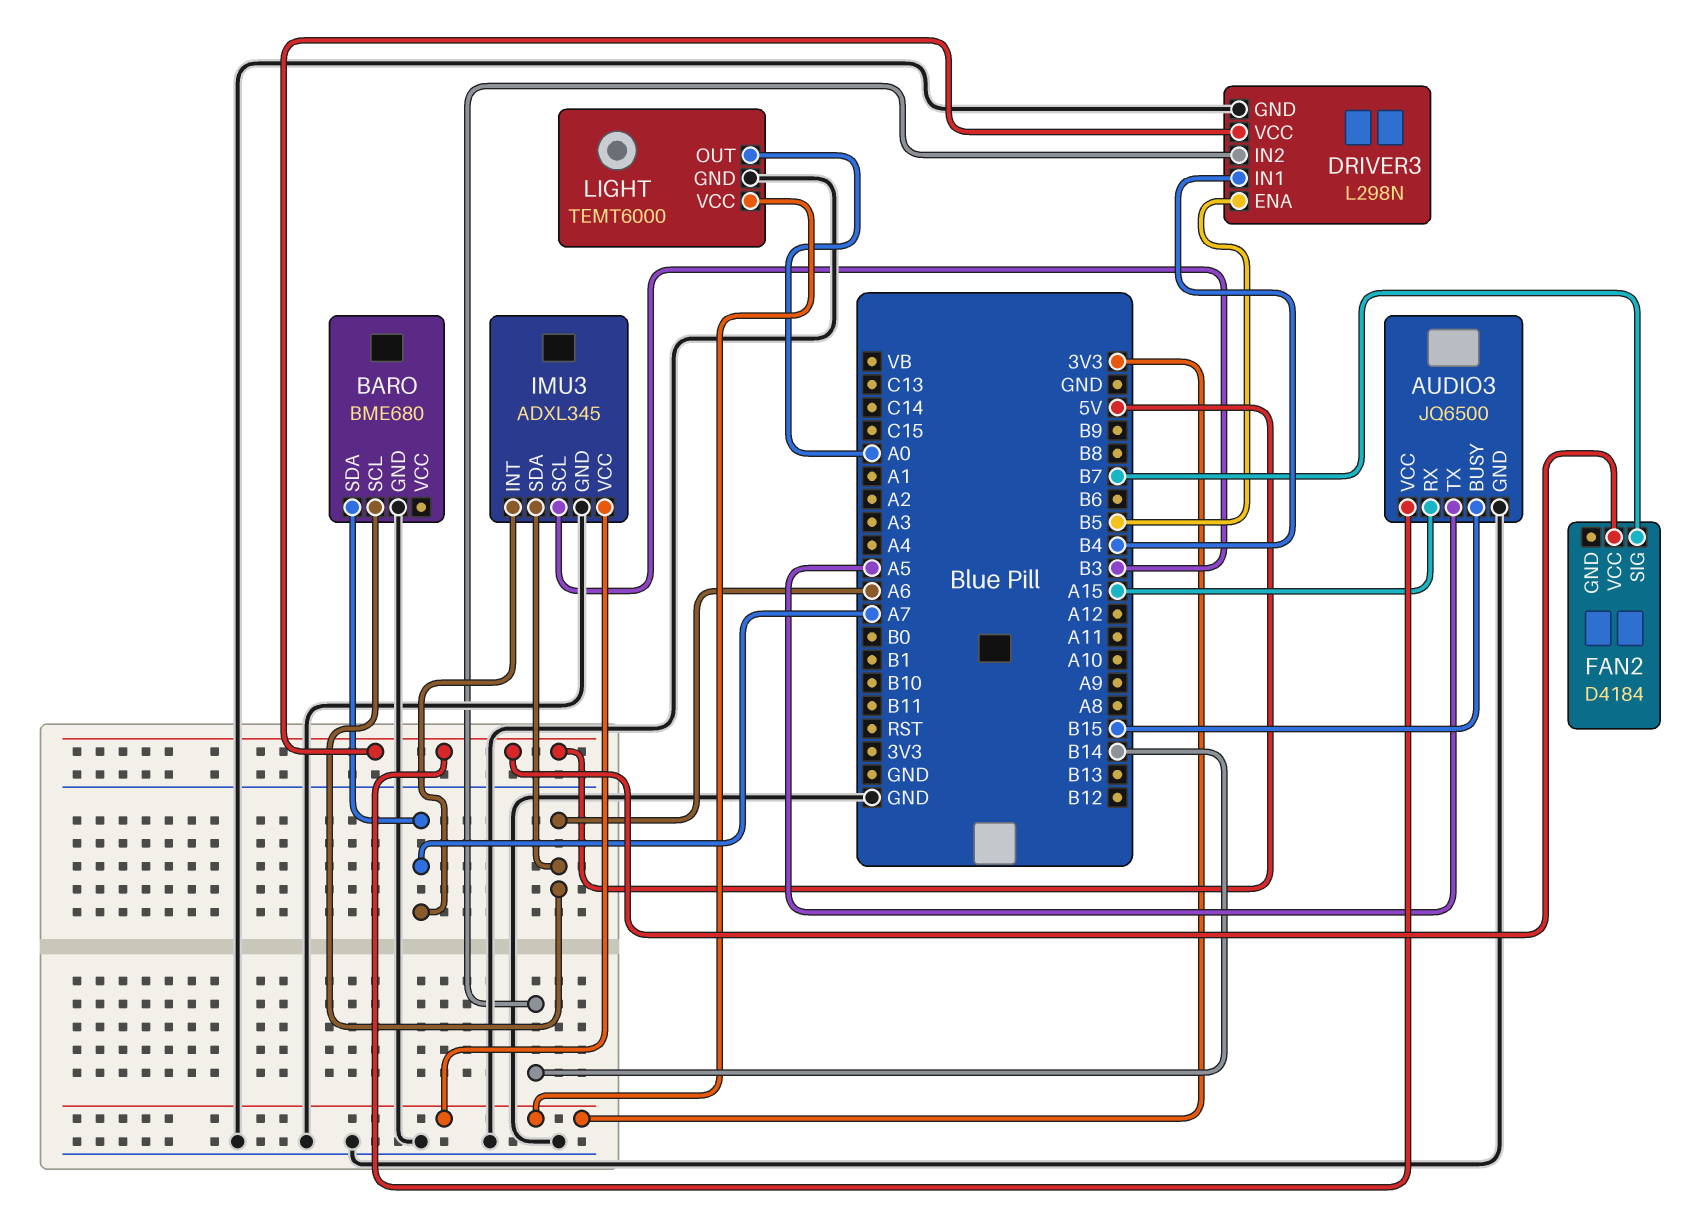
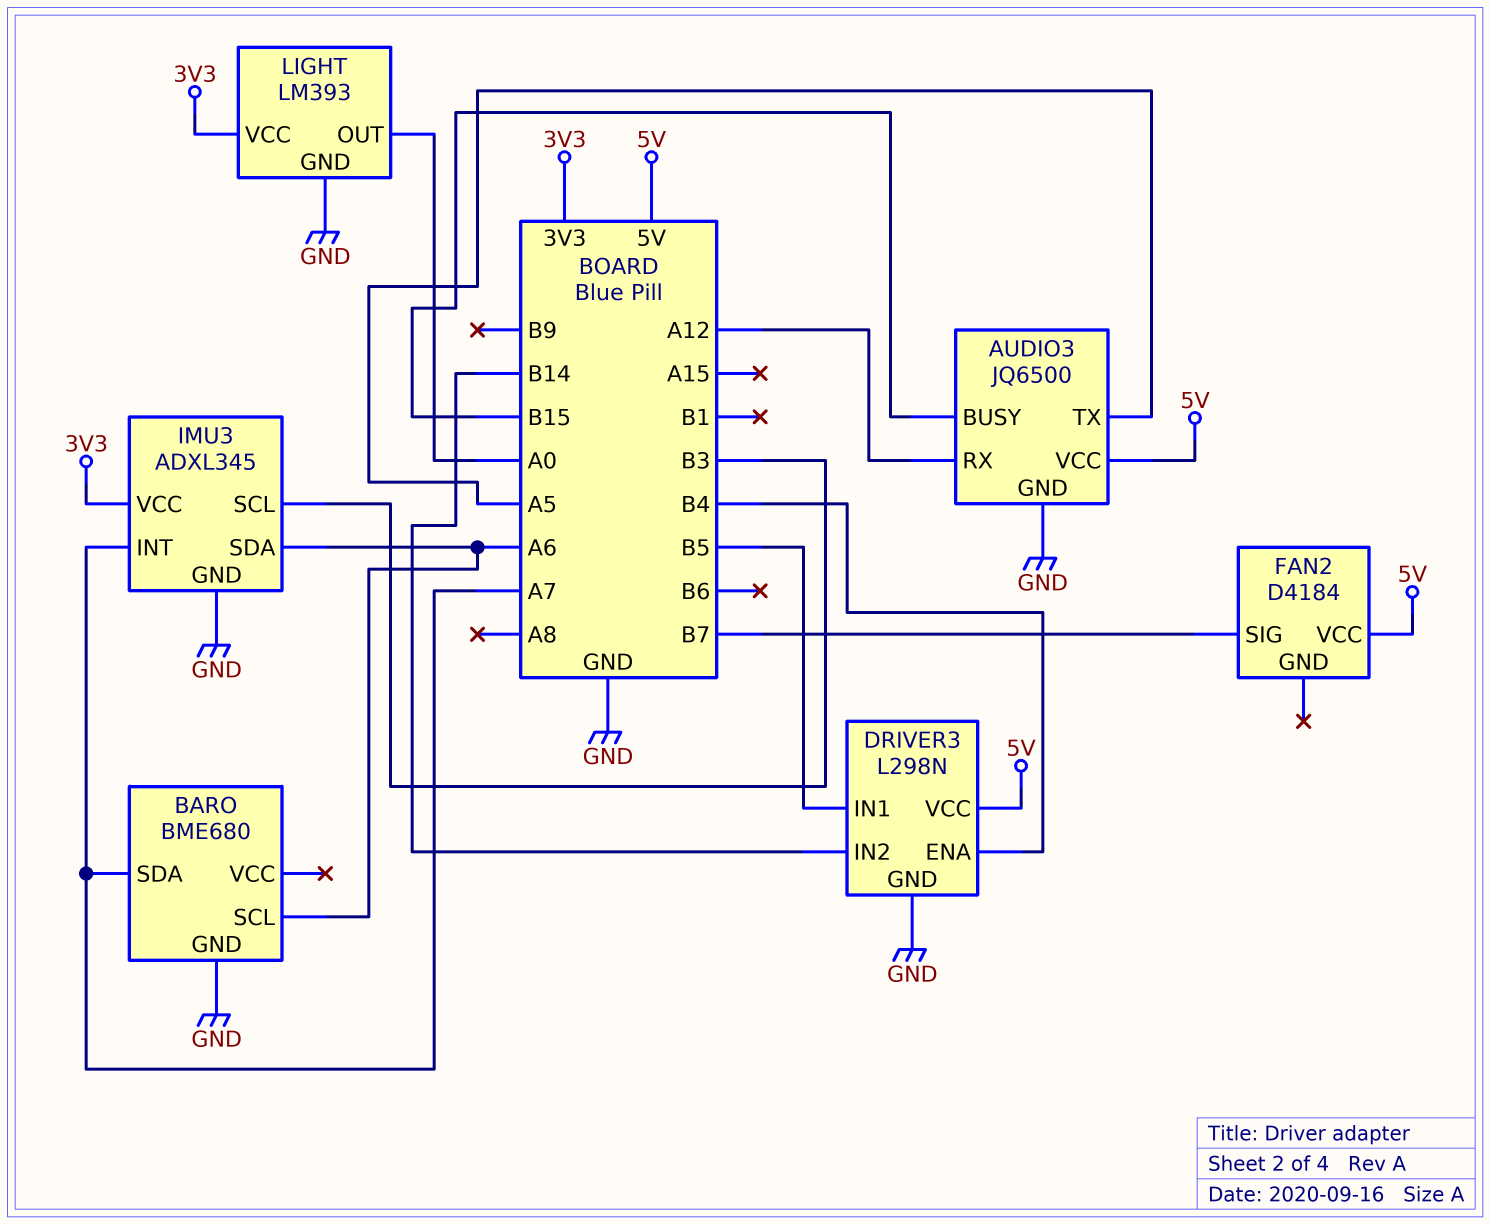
AUDIO3 pin RX: A15 -> A12
DRIVER3 pin ENA: B5 -> B4
DRIVER3 pin IN1: B4 -> B5
LIGHT: TEMT6000 -> LM393

